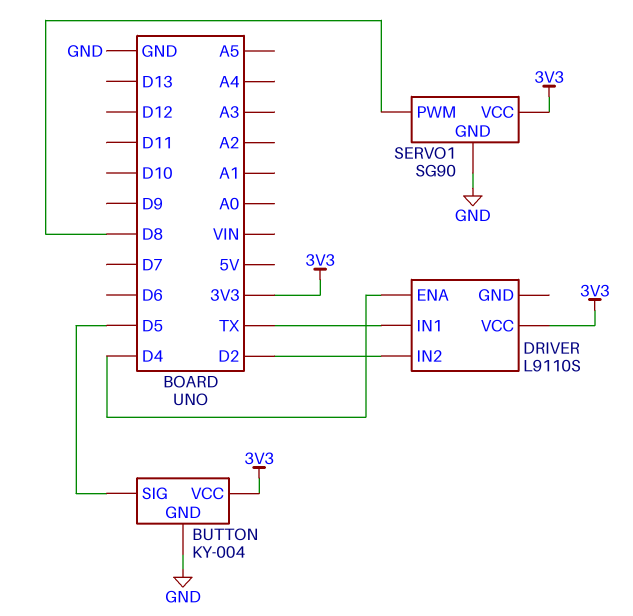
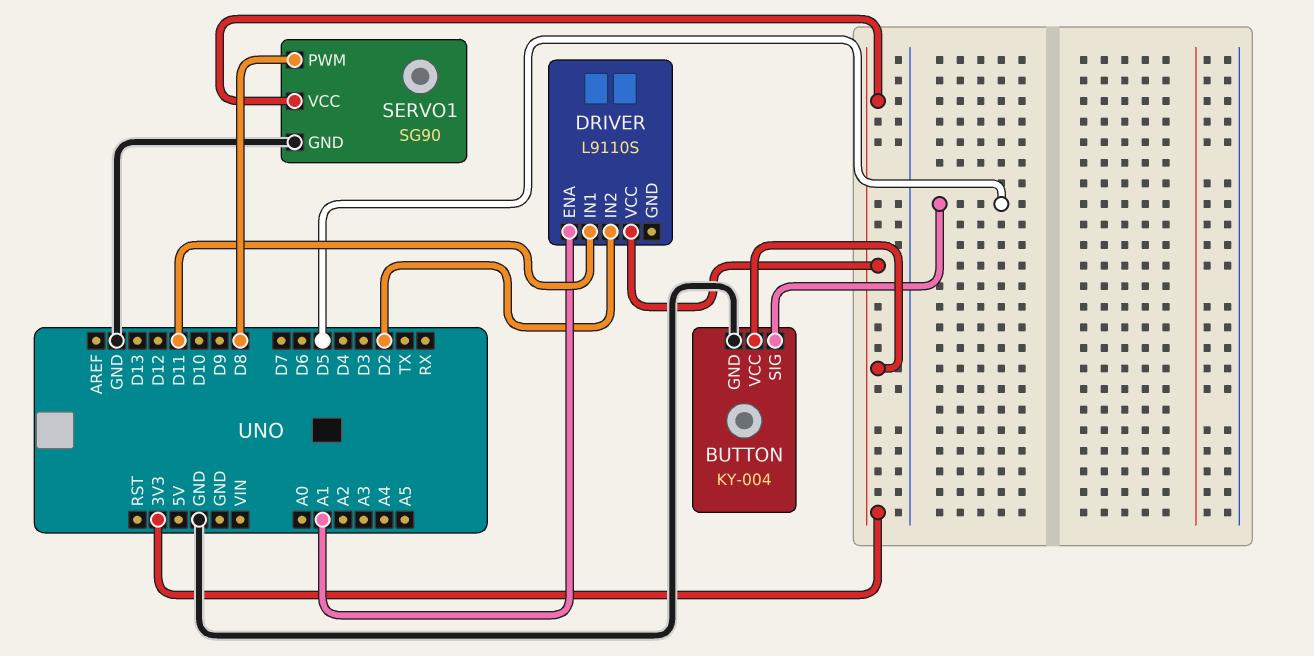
DRIVER pin ENA: D4 -> A1
DRIVER pin IN1: TX -> D11

